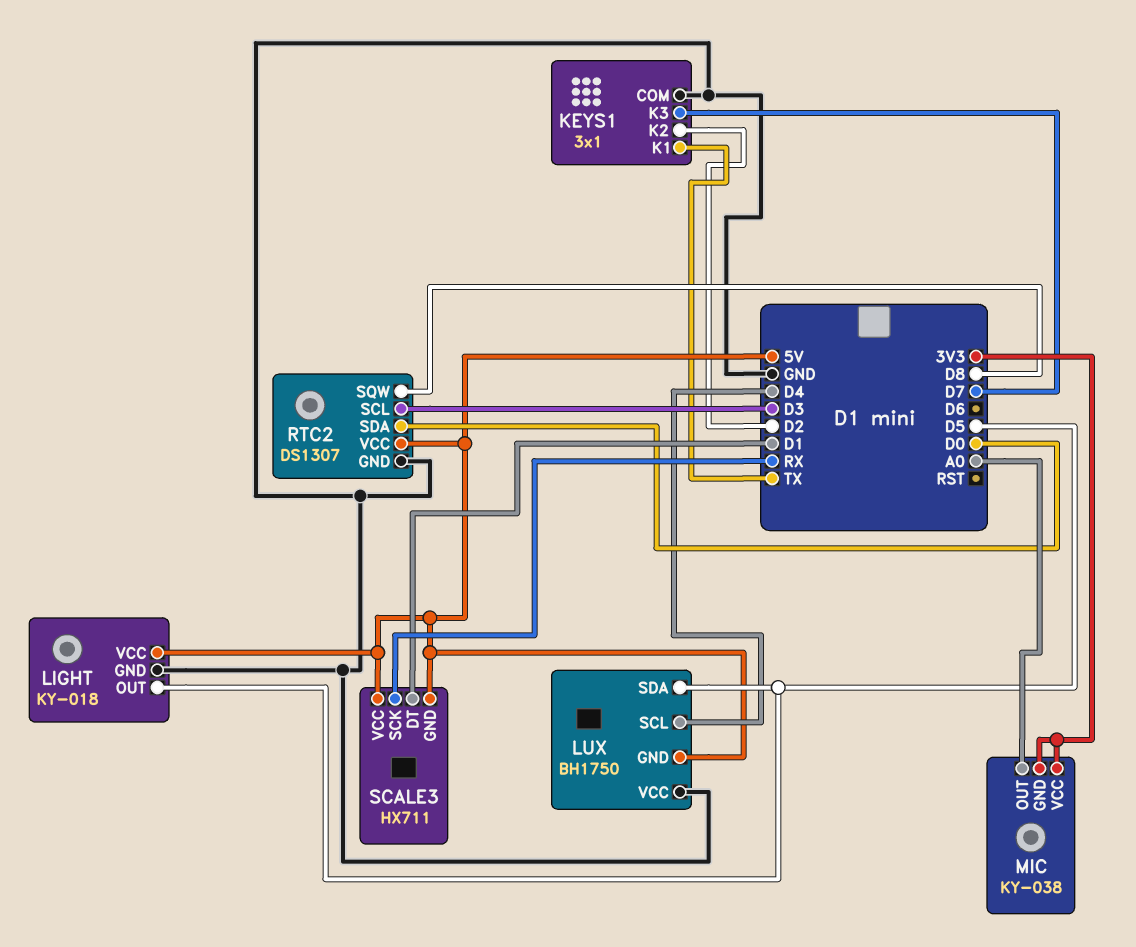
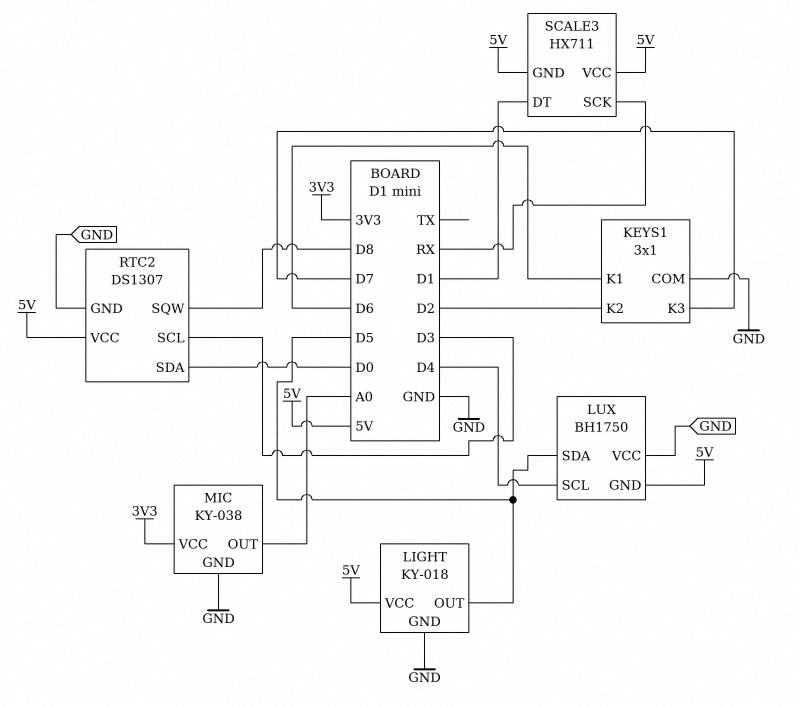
KEYS1 pin K1: TX -> D6
MIC pin GND: 3V3 -> GND

